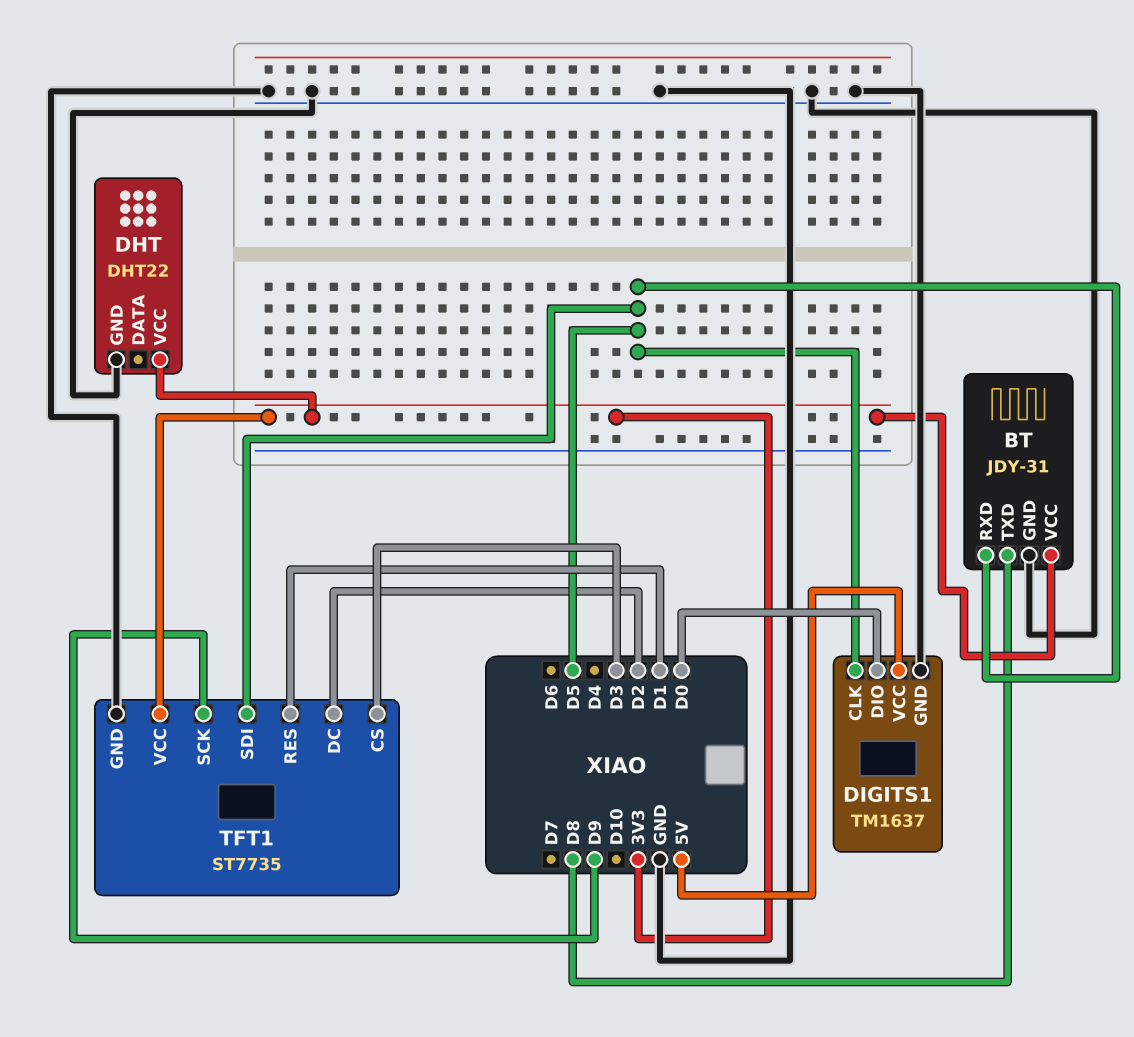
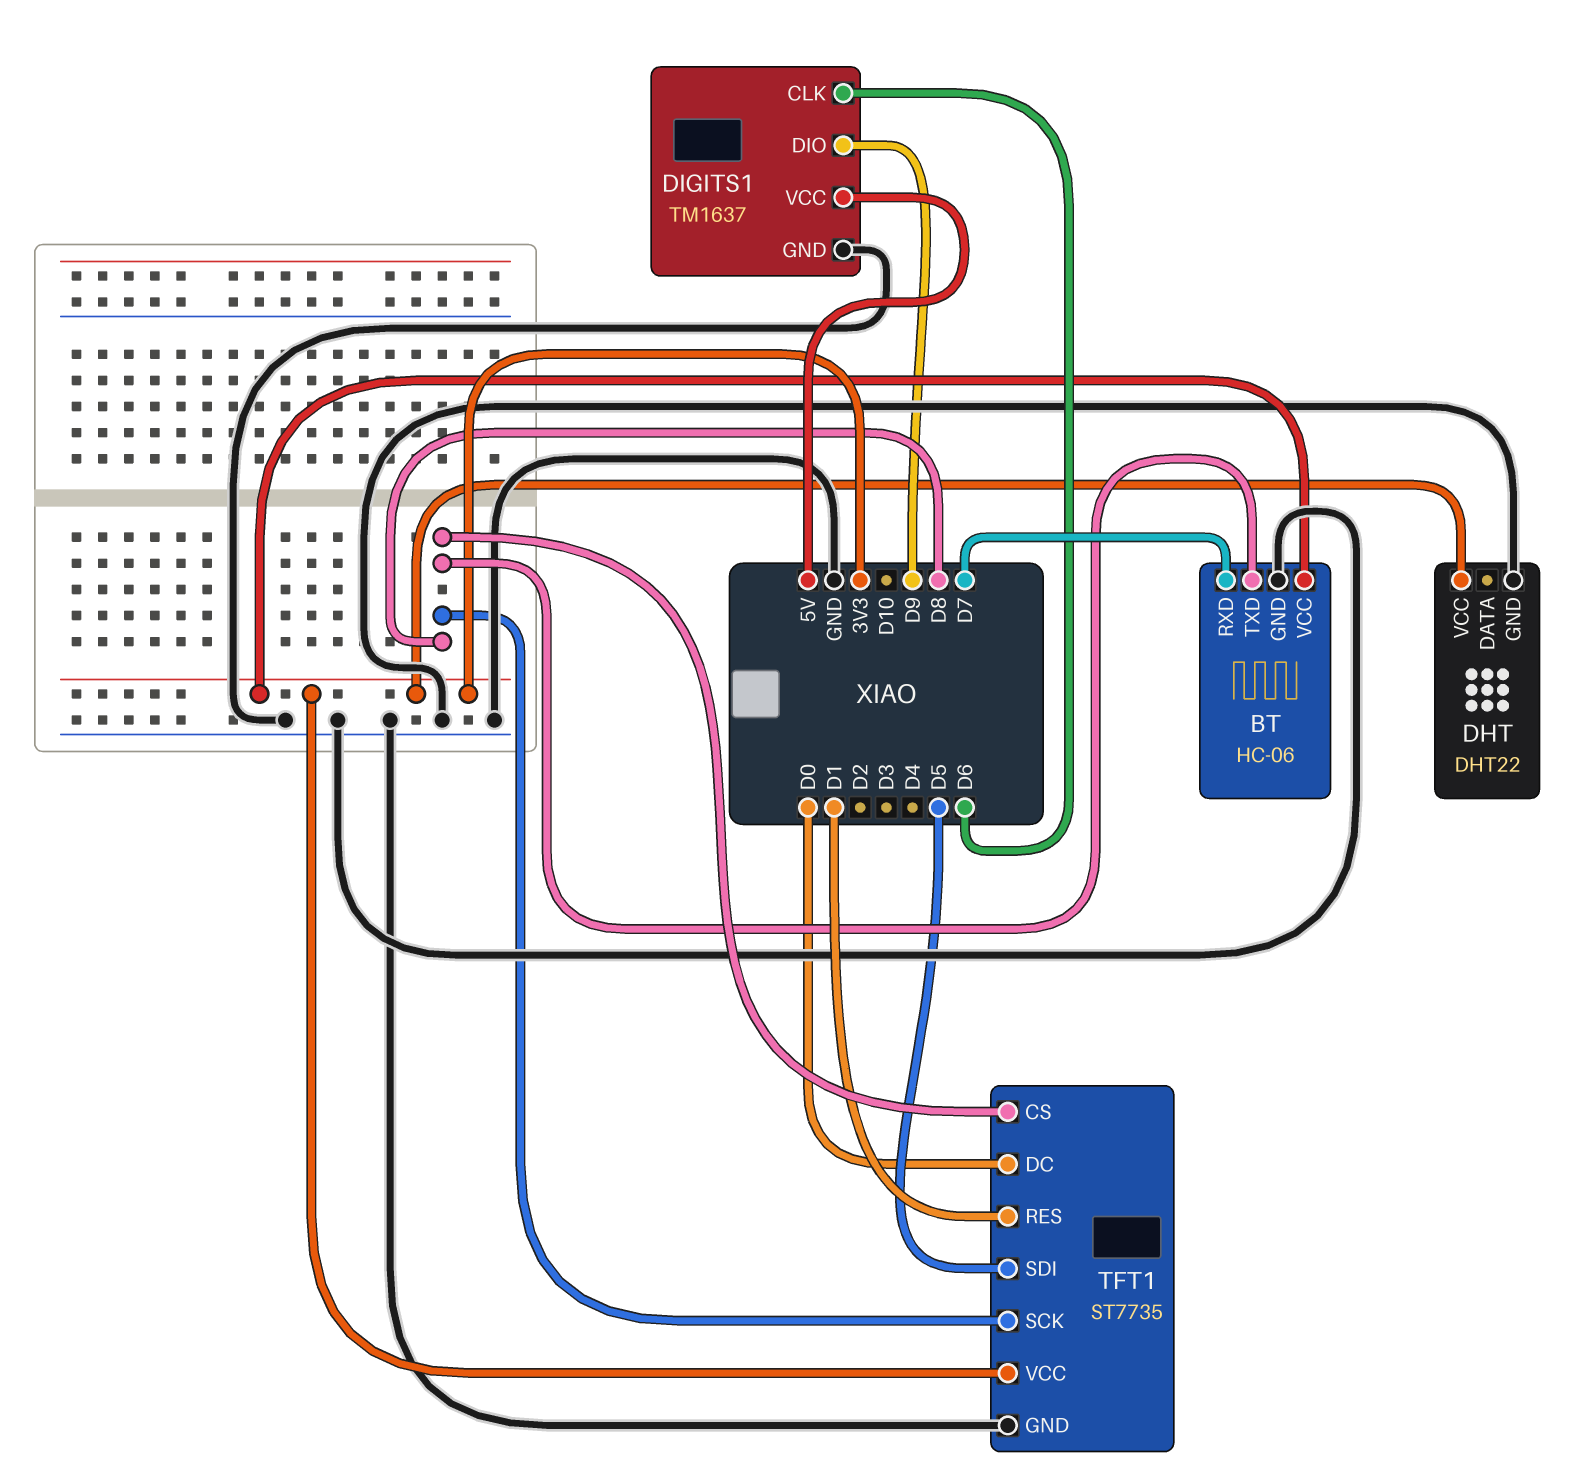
BT: JDY-31 -> HC-06
BT pin RXD: D5 -> D7
DIGITS1 pin CLK: D5 -> D6
DIGITS1 pin DIO: D0 -> D9
TFT1 pin CS: D3 -> D8
TFT1 pin DC: D2 -> D0
TFT1 pin SCK: D9 -> D8

